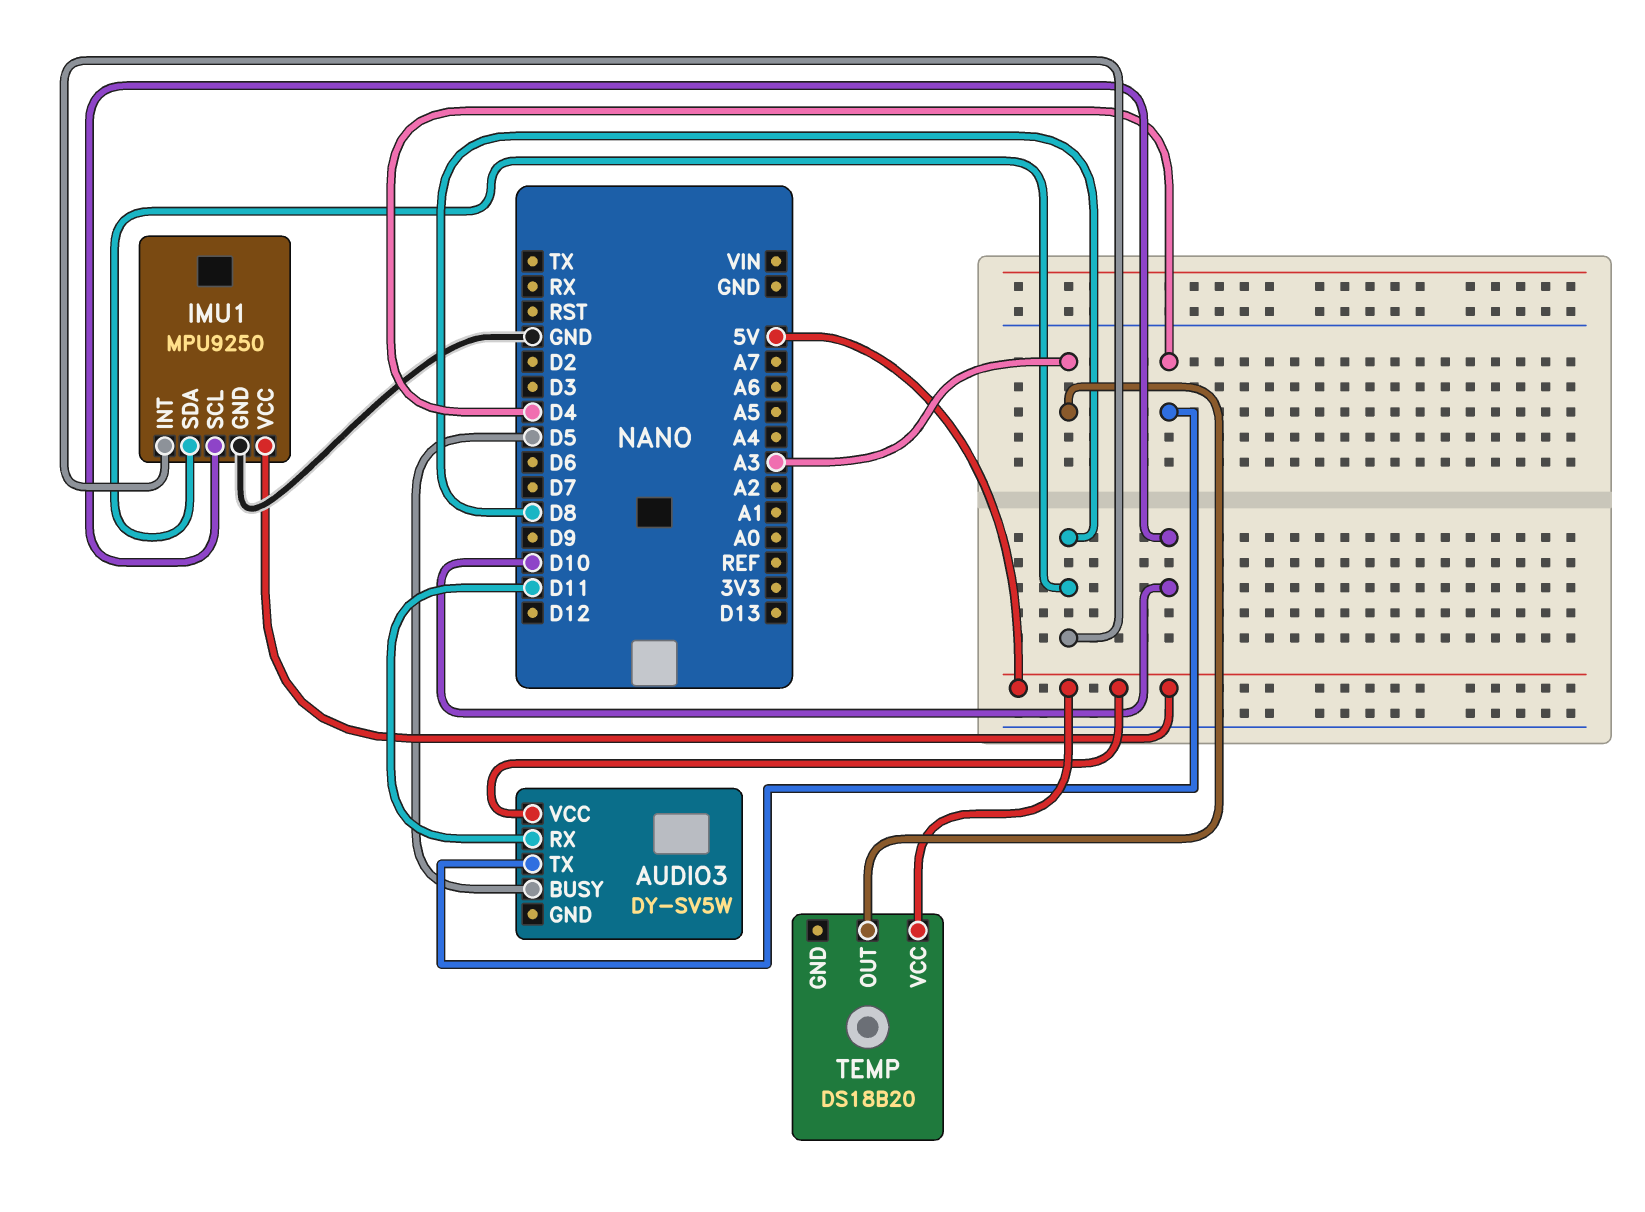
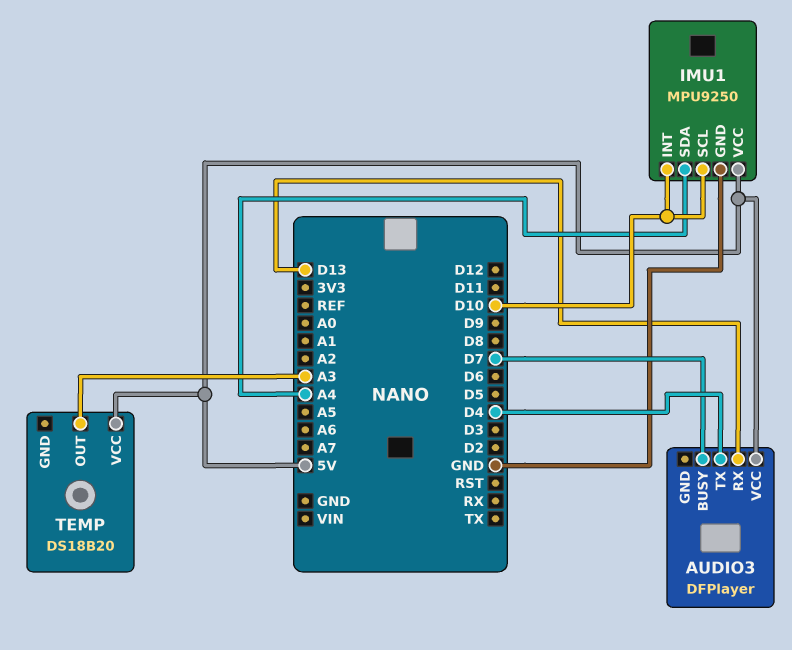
AUDIO3: DY-SV5W -> DFPlayer
AUDIO3 pin BUSY: D5 -> D7
AUDIO3 pin RX: D11 -> D13
IMU1 pin INT: D8 -> D10
IMU1 pin SDA: D8 -> A4

